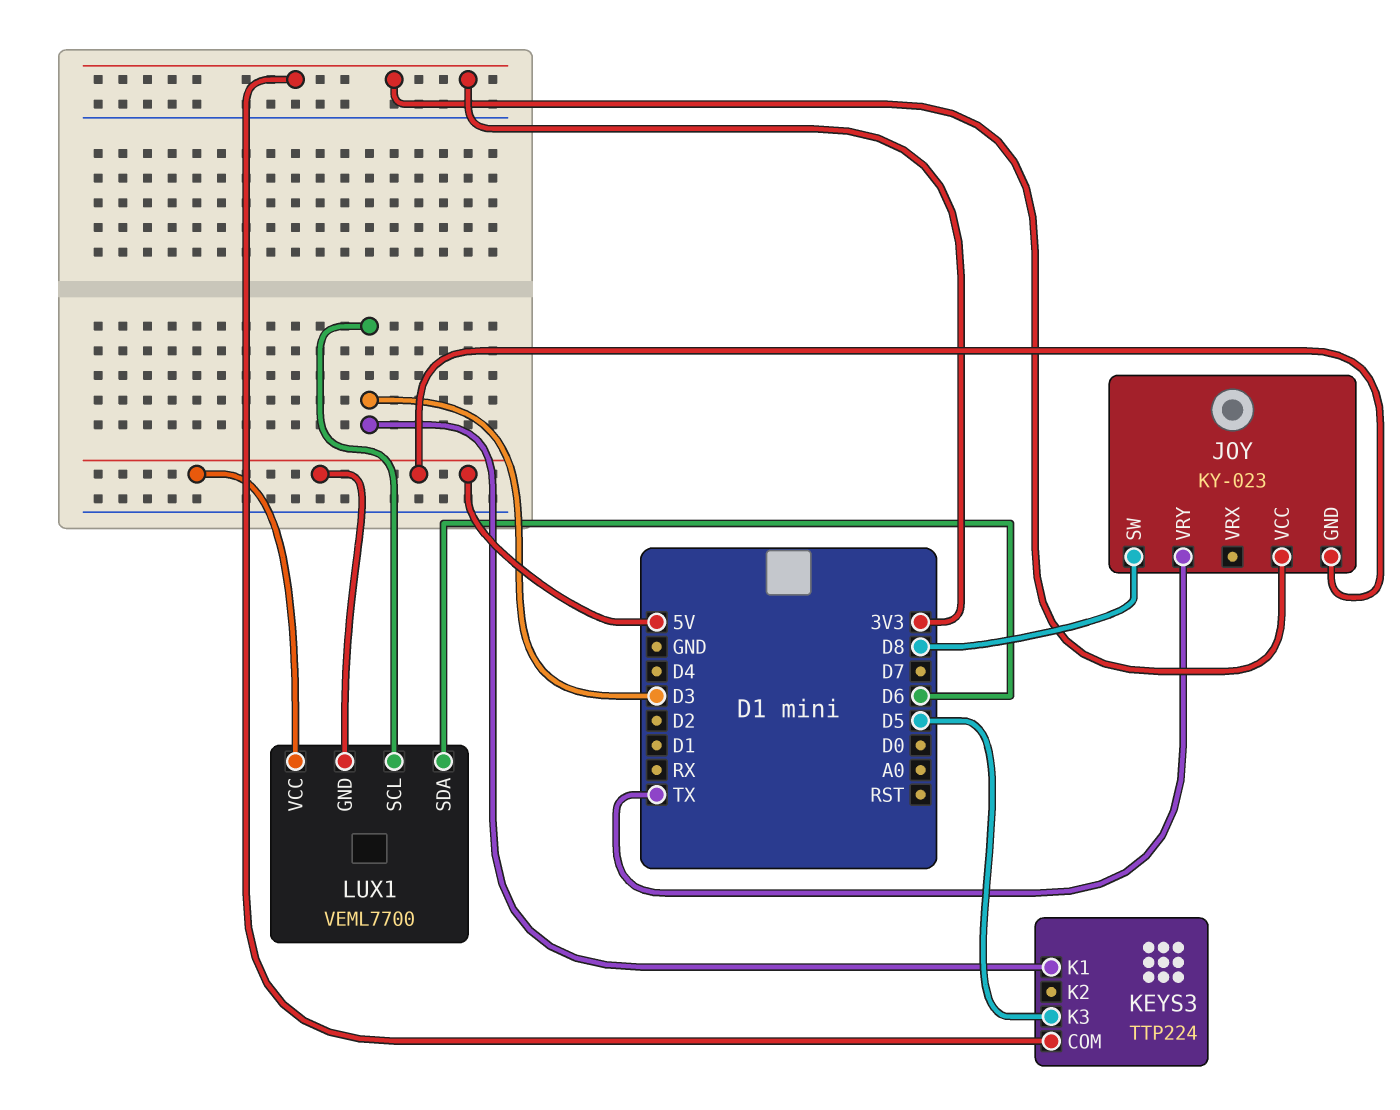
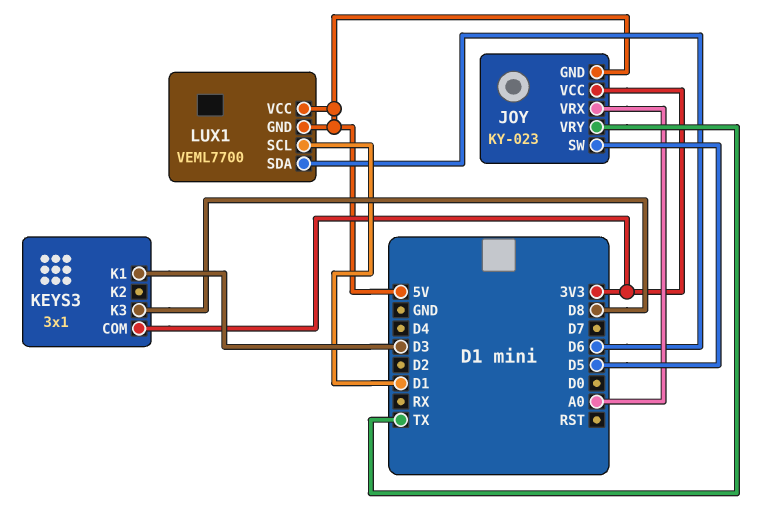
JOY pin SW: D8 -> D5
JOY pin VRX: none -> A0
KEYS3: TTP224 -> 3x1
KEYS3 pin K3: D5 -> D8
LUX1 pin SCL: D3 -> D1

